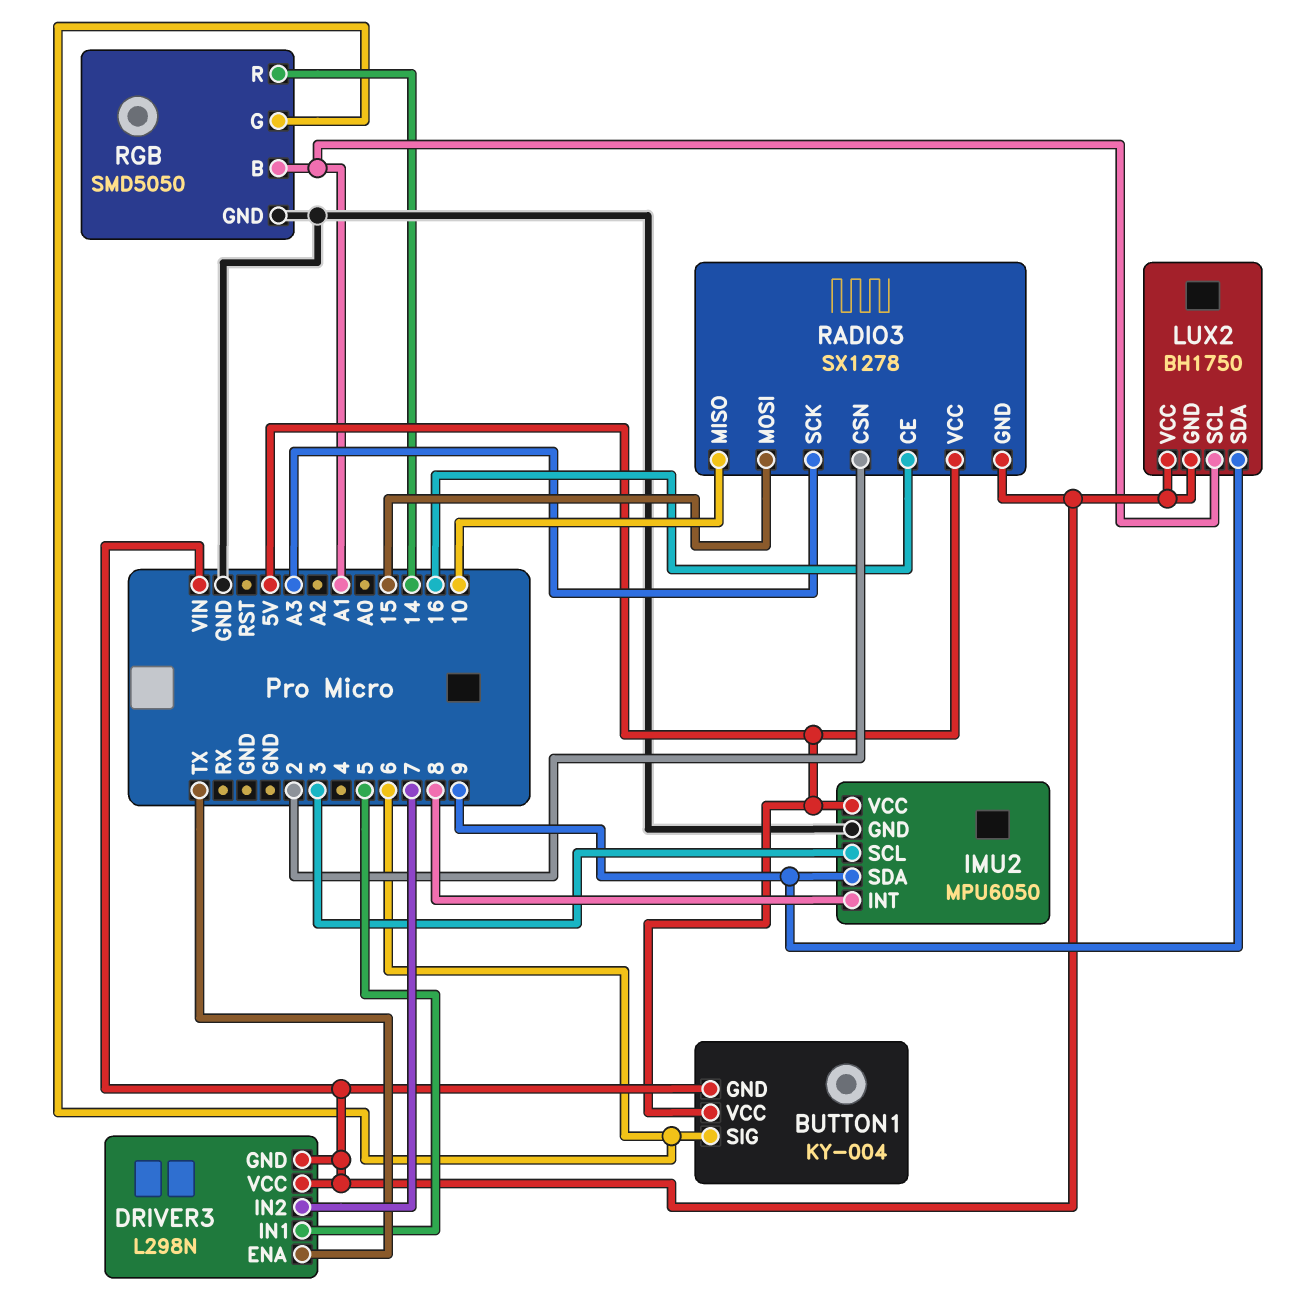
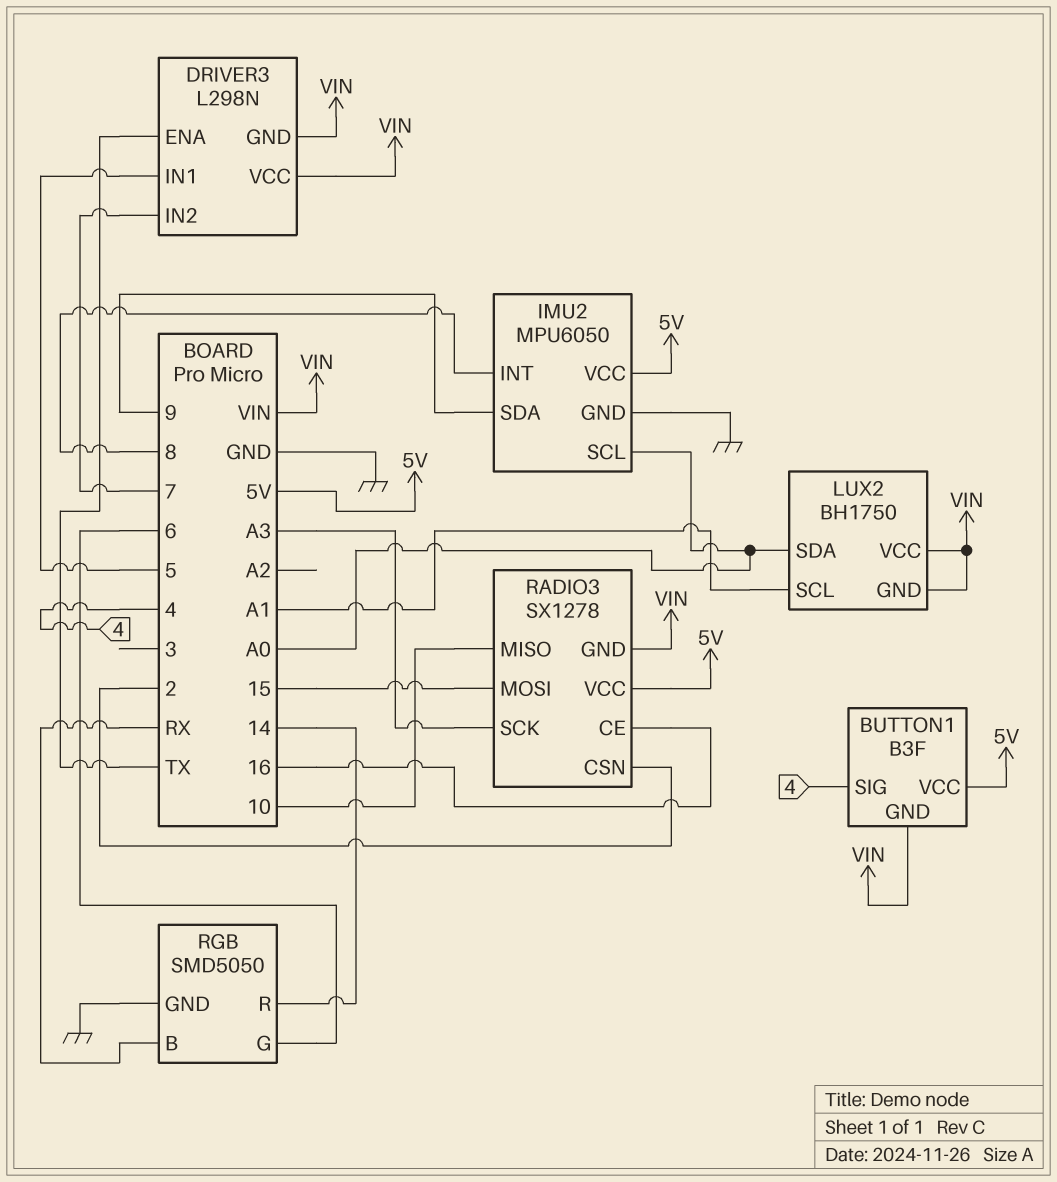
BUTTON1: KY-004 -> B3F
BUTTON1 pin SIG: 6 -> 4
IMU2 pin SCL: 3 -> A0
LUX2 pin SDA: 9 -> A0
RGB pin B: A1 -> RX

